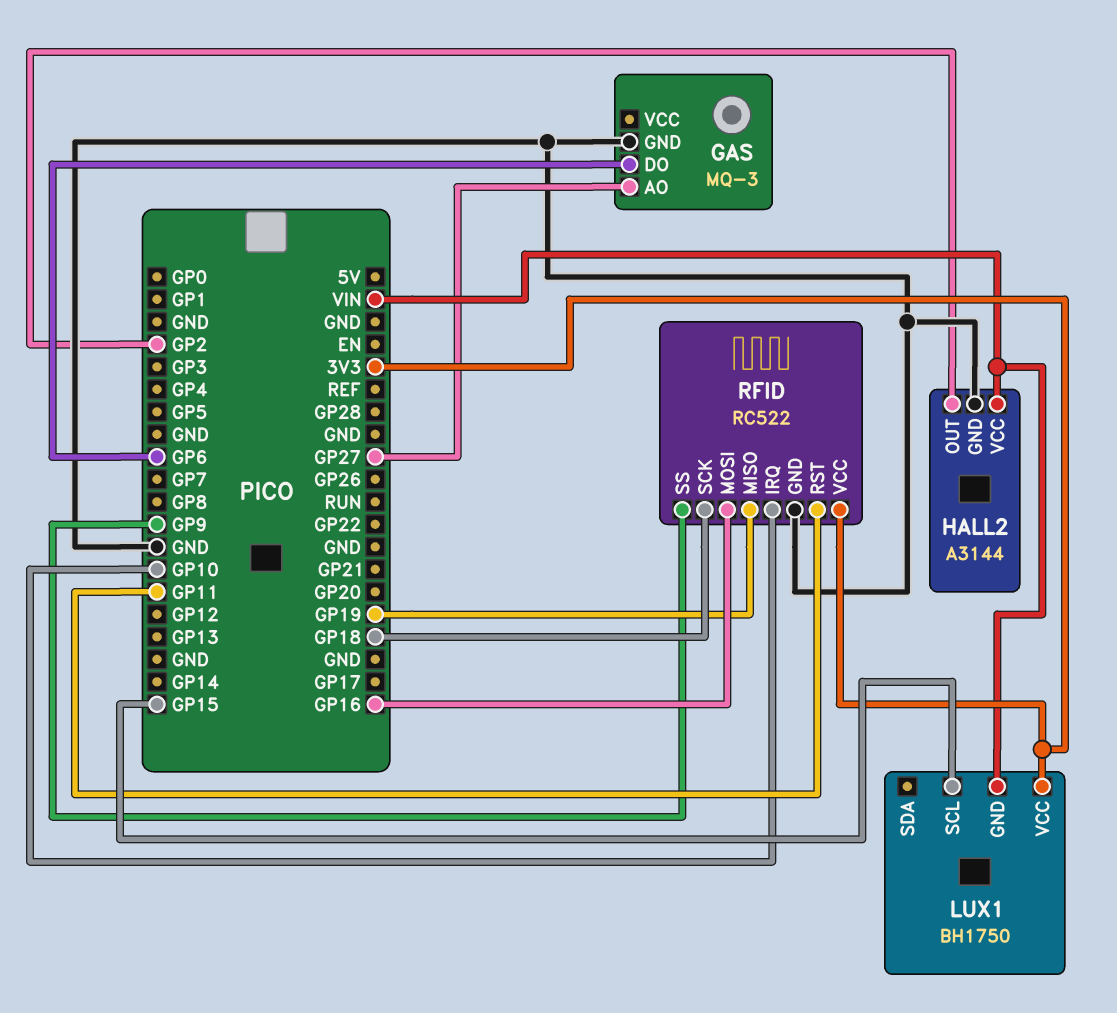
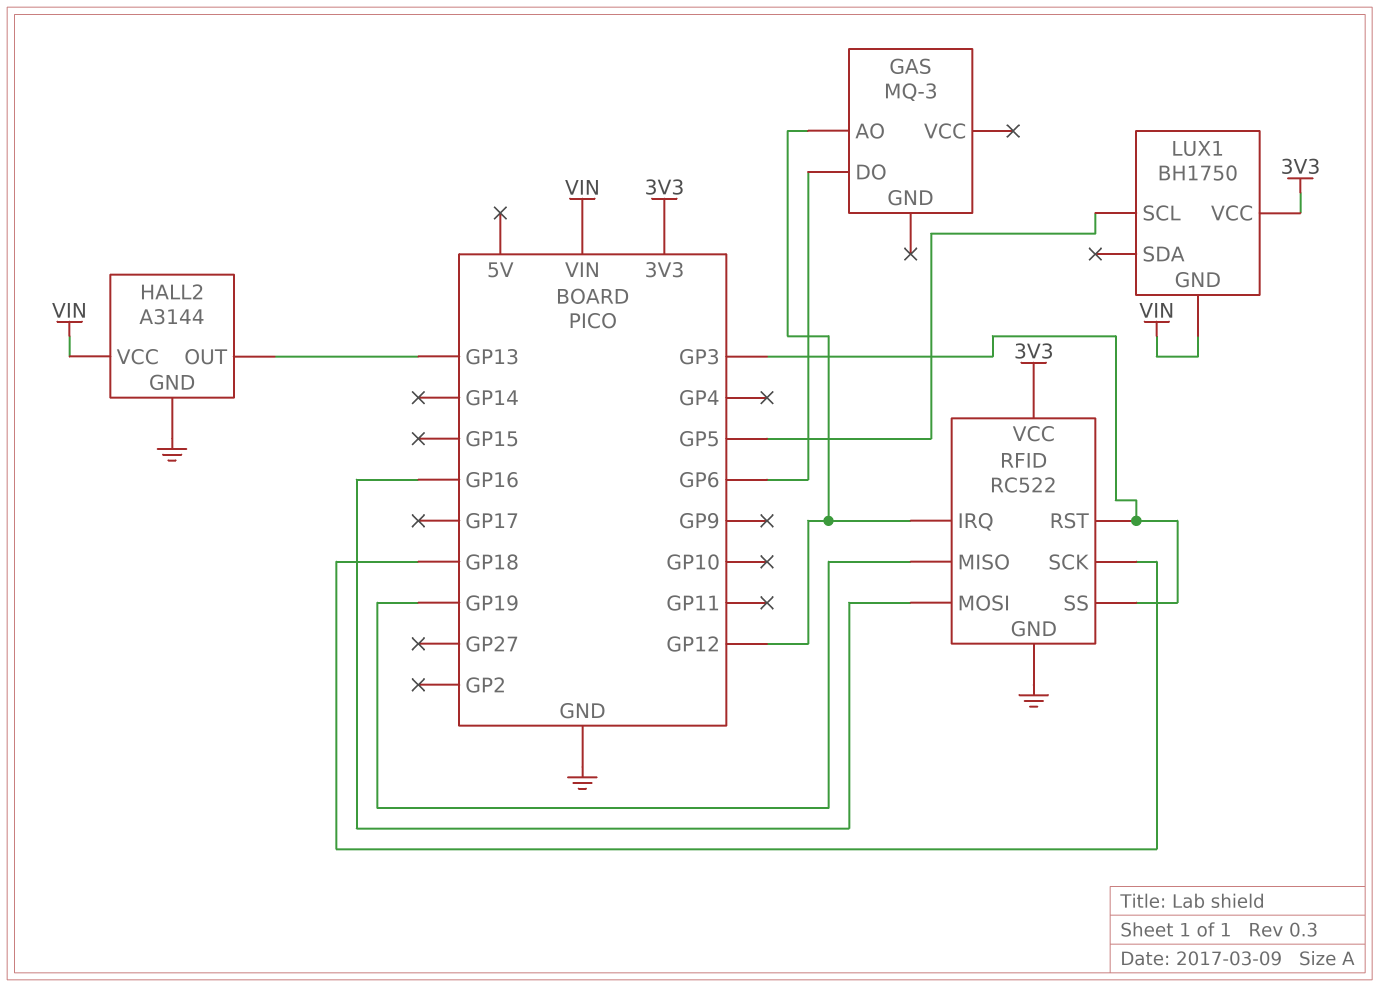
GAS pin AO: GP27 -> GP12
GAS pin GND: GND -> none
HALL2 pin OUT: GP2 -> GP13
LUX1 pin SCL: GP15 -> GP5
RFID pin IRQ: GP10 -> GP12
RFID pin RST: GP11 -> GP3
RFID pin SS: GP9 -> GP3

